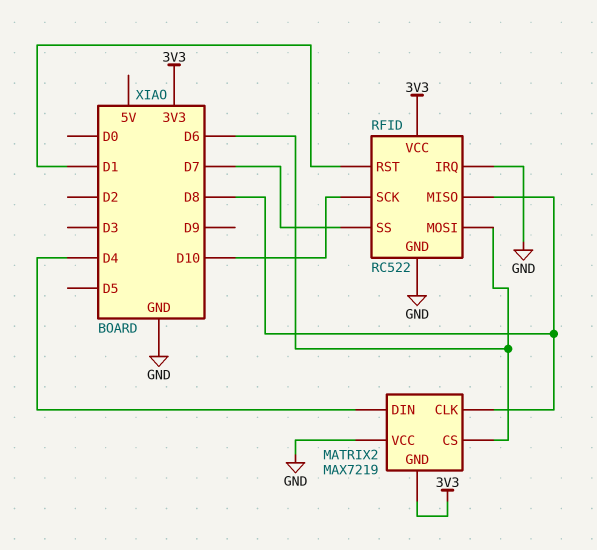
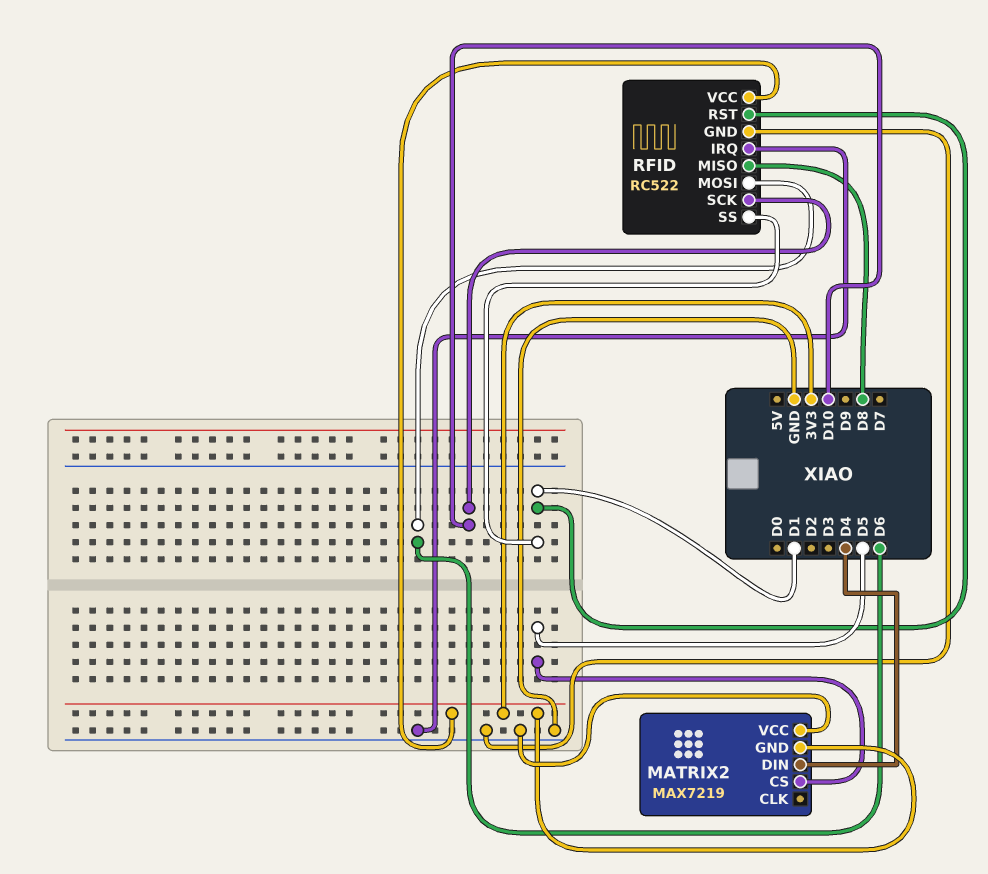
MATRIX2 pin CLK: D8 -> none
MATRIX2 pin CS: D6 -> D5
RFID pin SS: D7 -> D1

